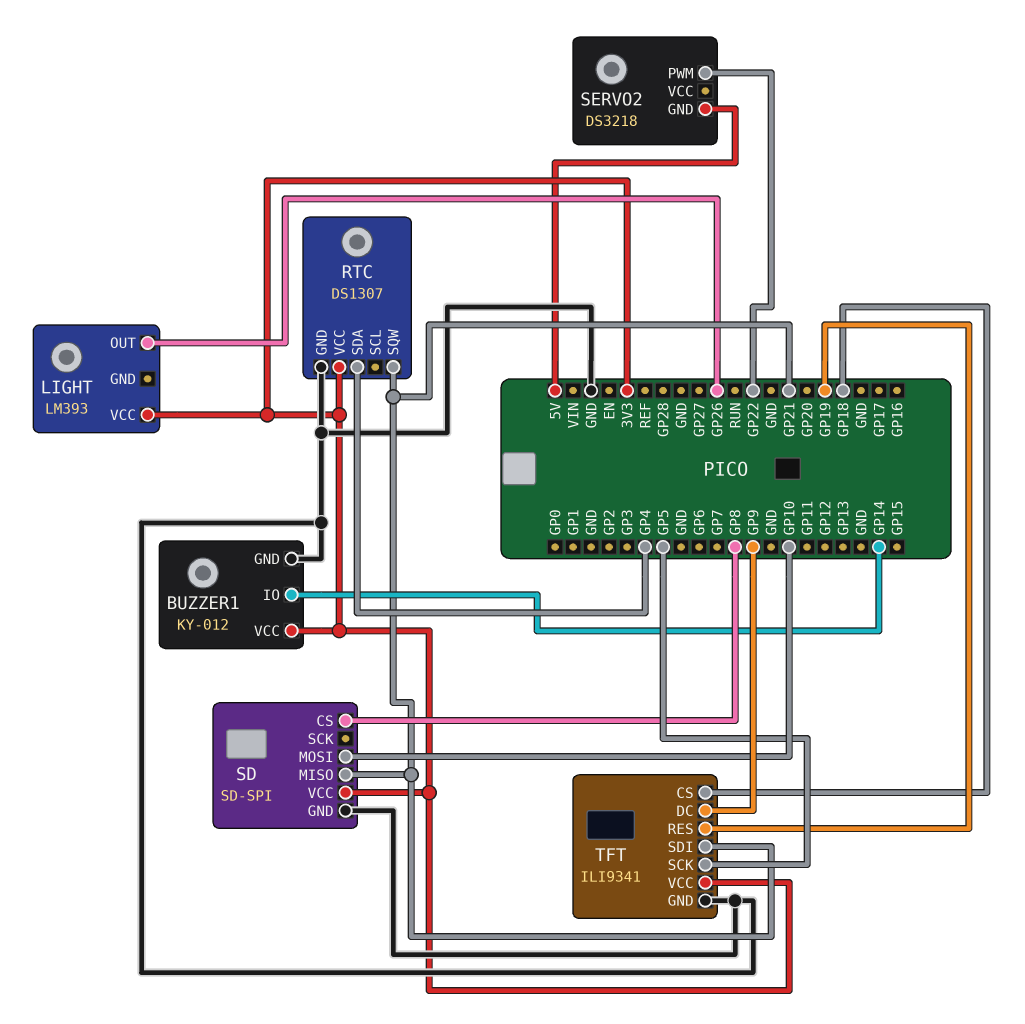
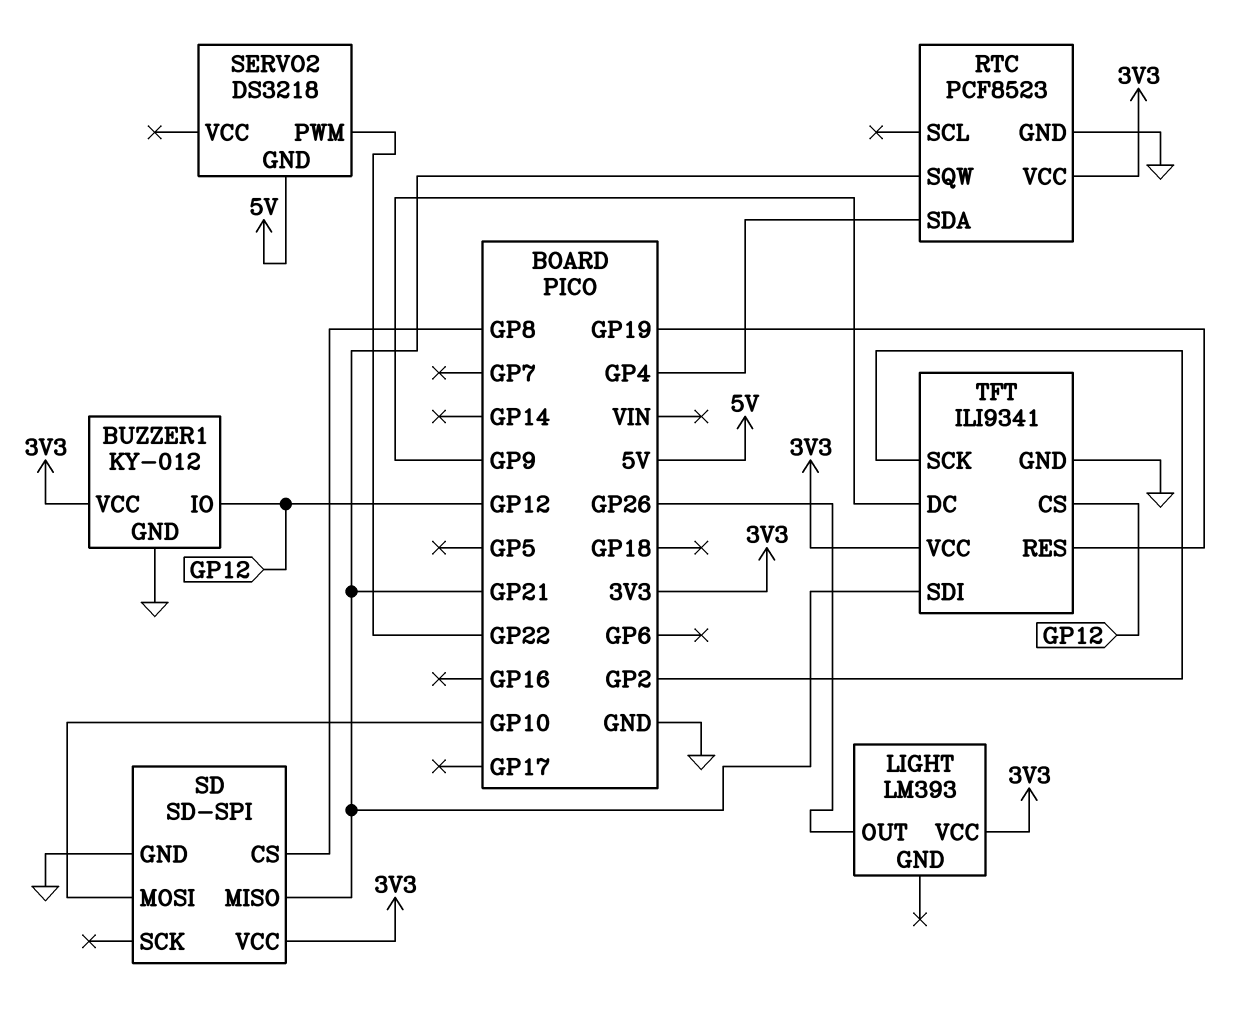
BUZZER1 pin IO: GP14 -> GP12
RTC: DS1307 -> PCF8523
TFT pin CS: GP18 -> GP12
TFT pin SCK: GP5 -> GP2

